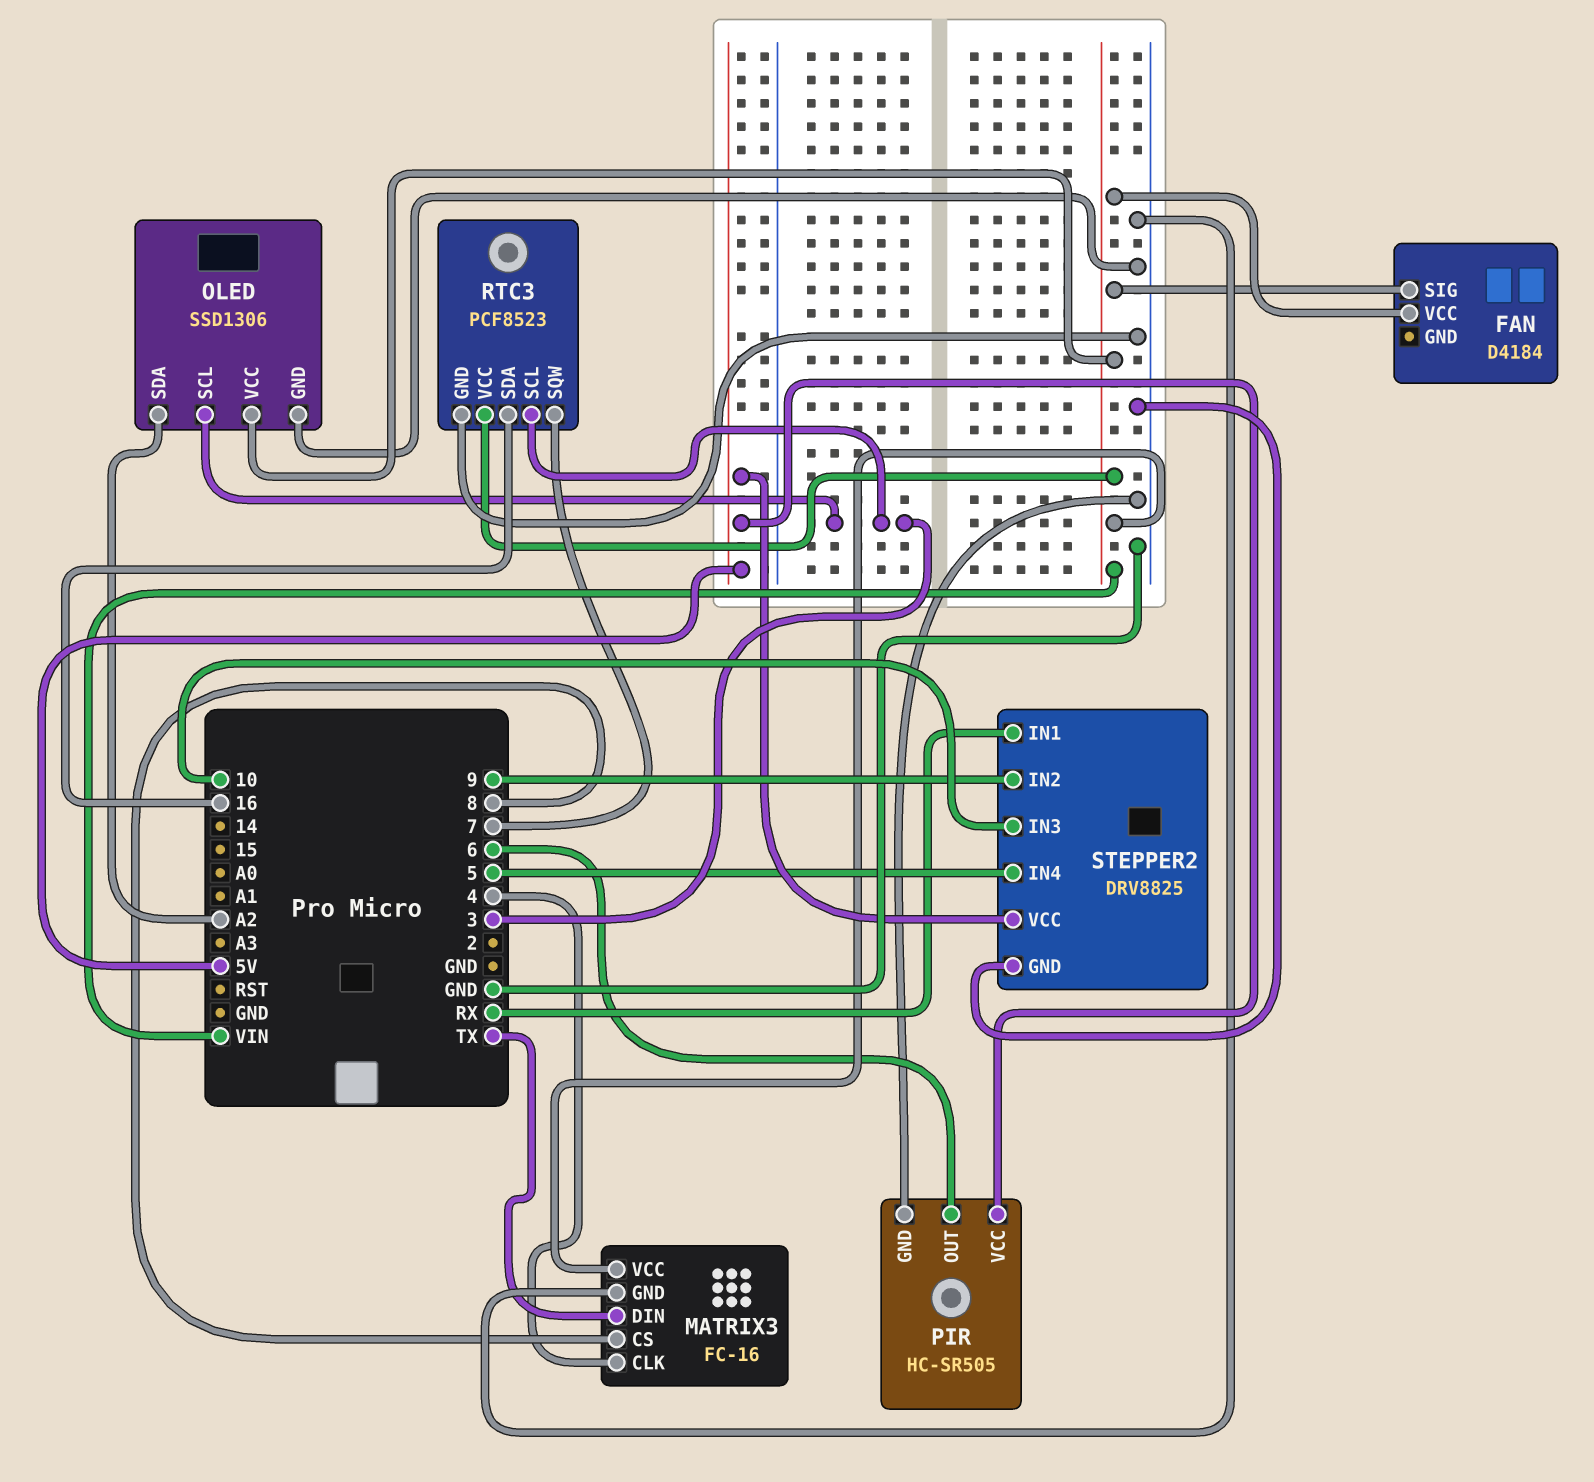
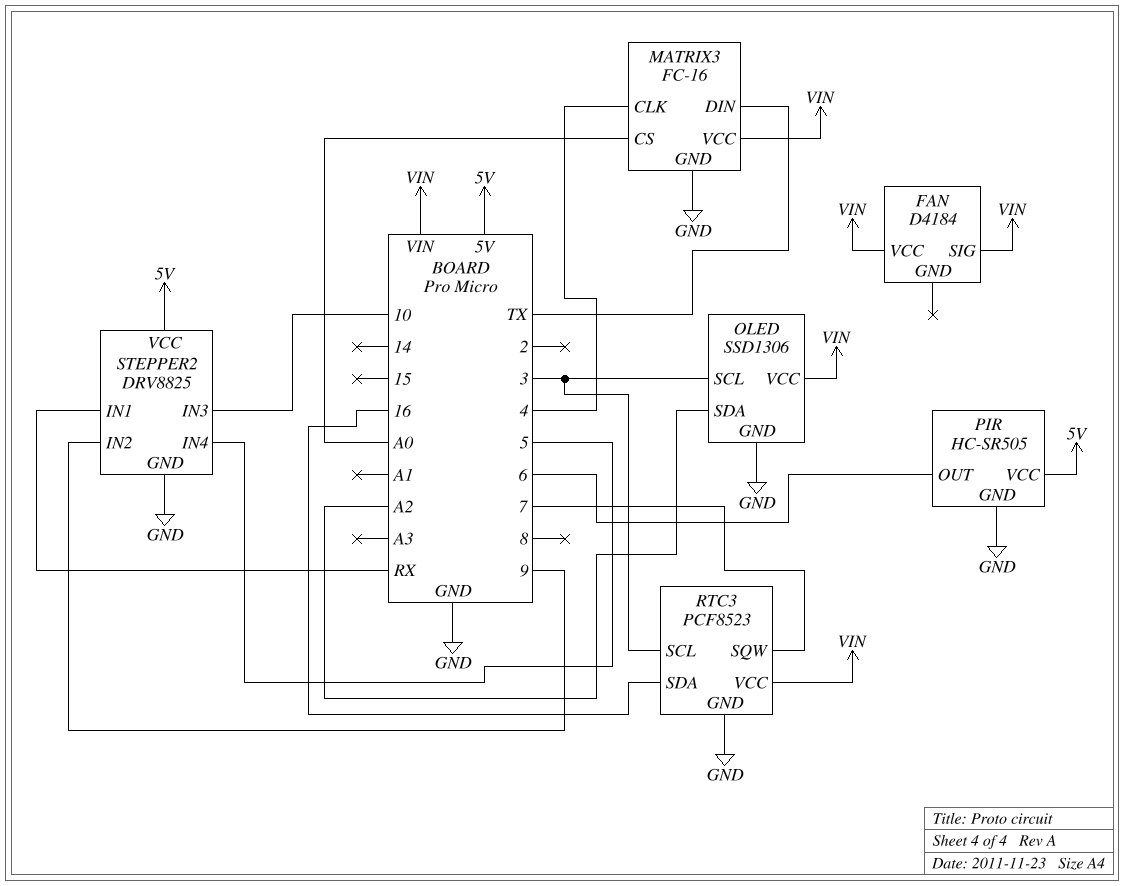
MATRIX3 pin CS: 8 -> A0

